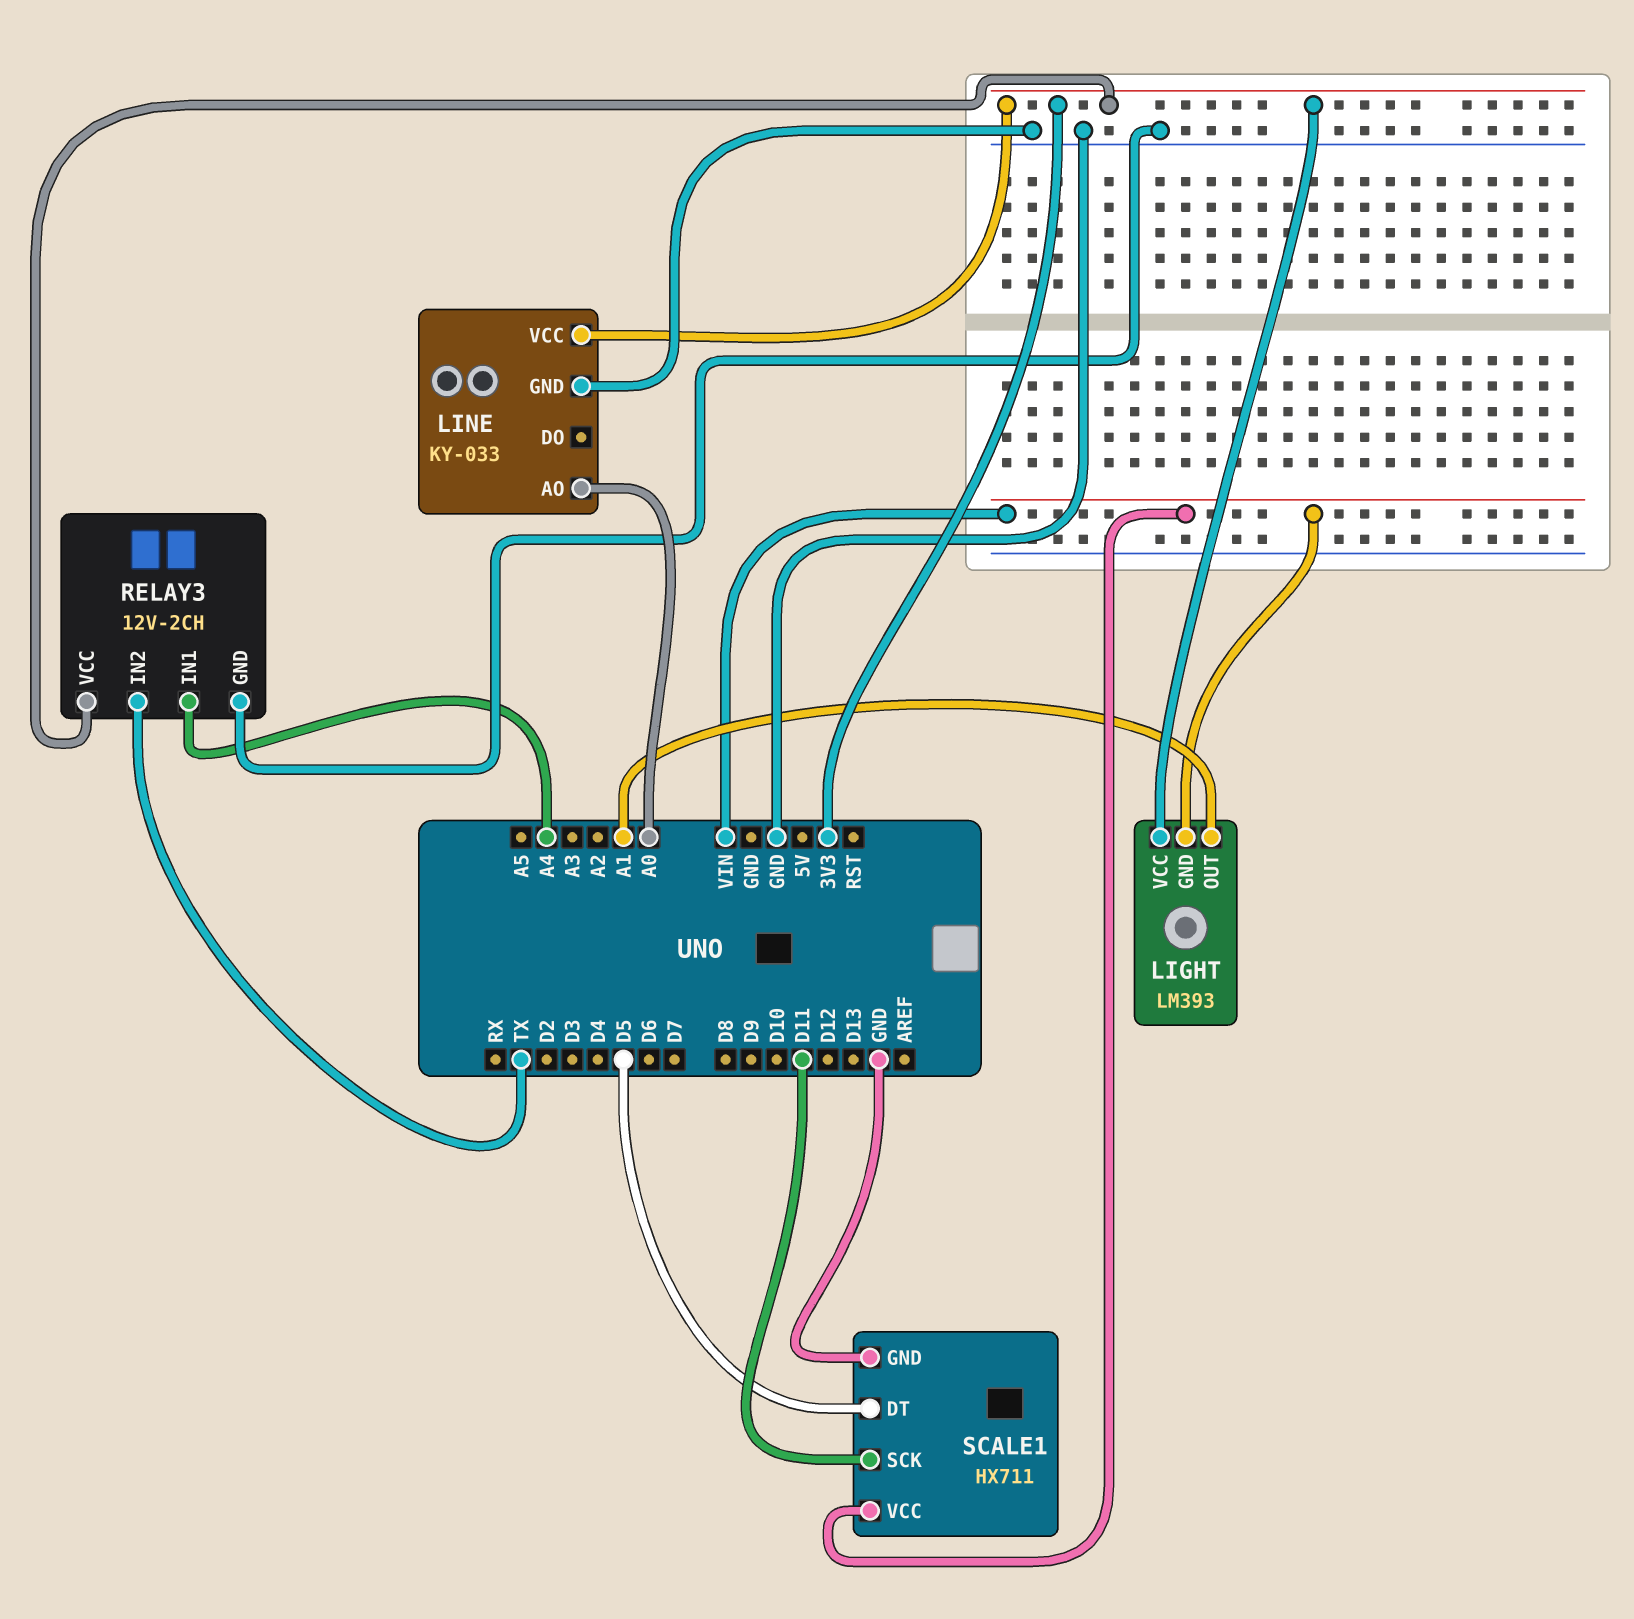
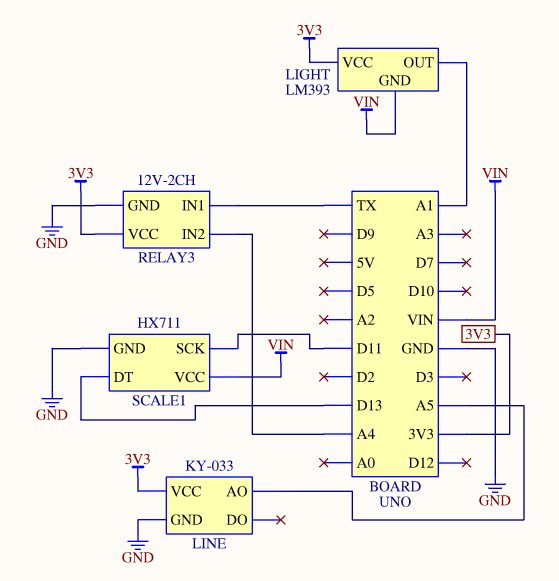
LINE pin AO: A0 -> A5
RELAY3 pin IN1: A4 -> TX
RELAY3 pin IN2: TX -> A4
SCALE1 pin DT: D5 -> D13

